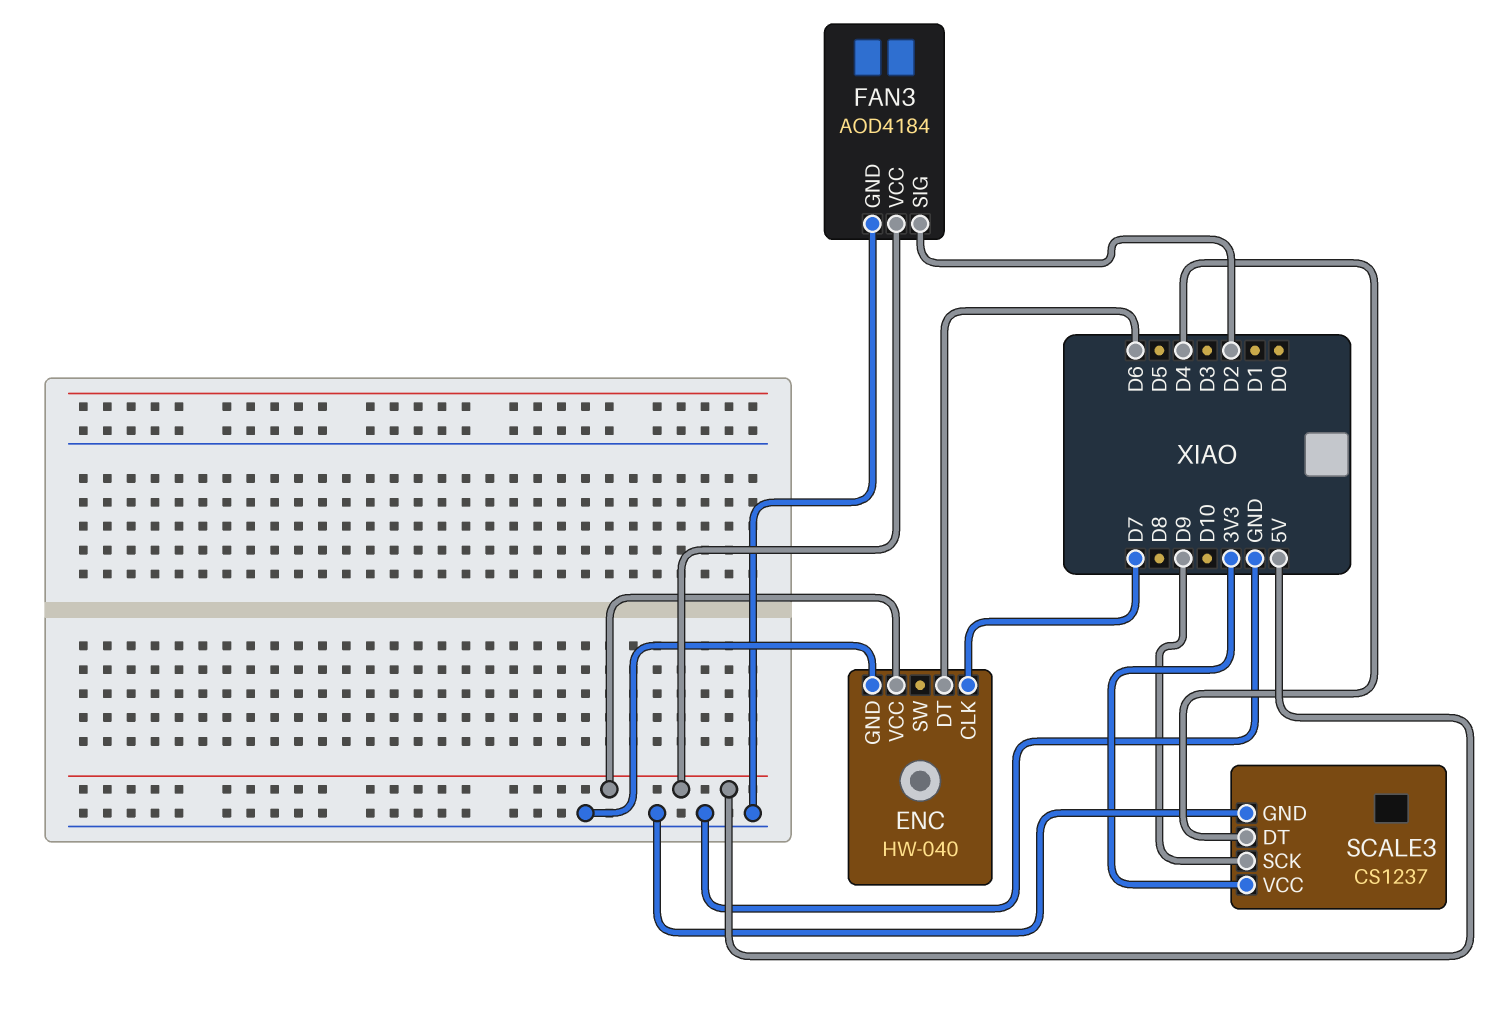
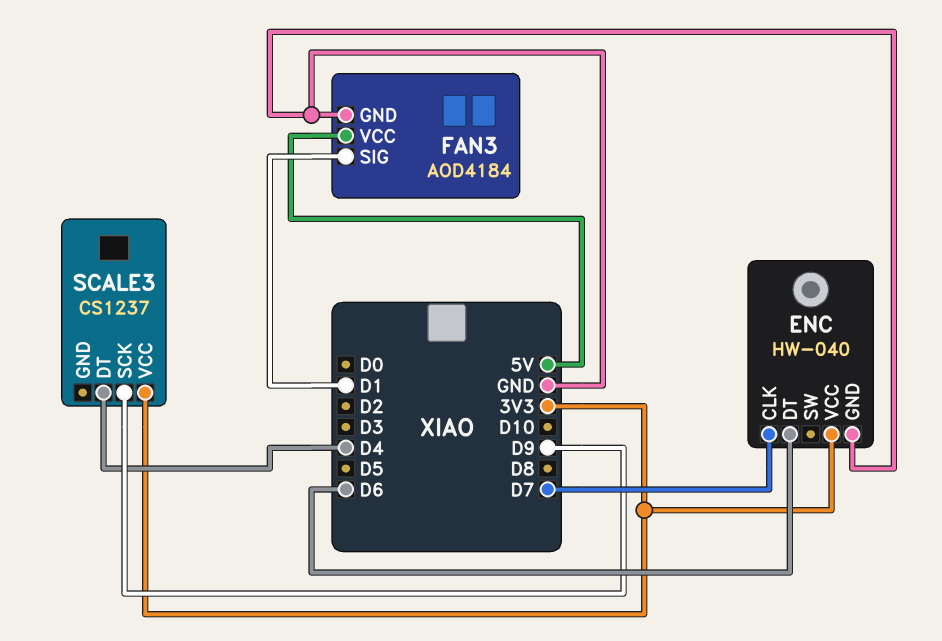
ENC pin VCC: 5V -> 3V3
FAN3 pin SIG: D2 -> D1
SCALE3 pin GND: GND -> none

